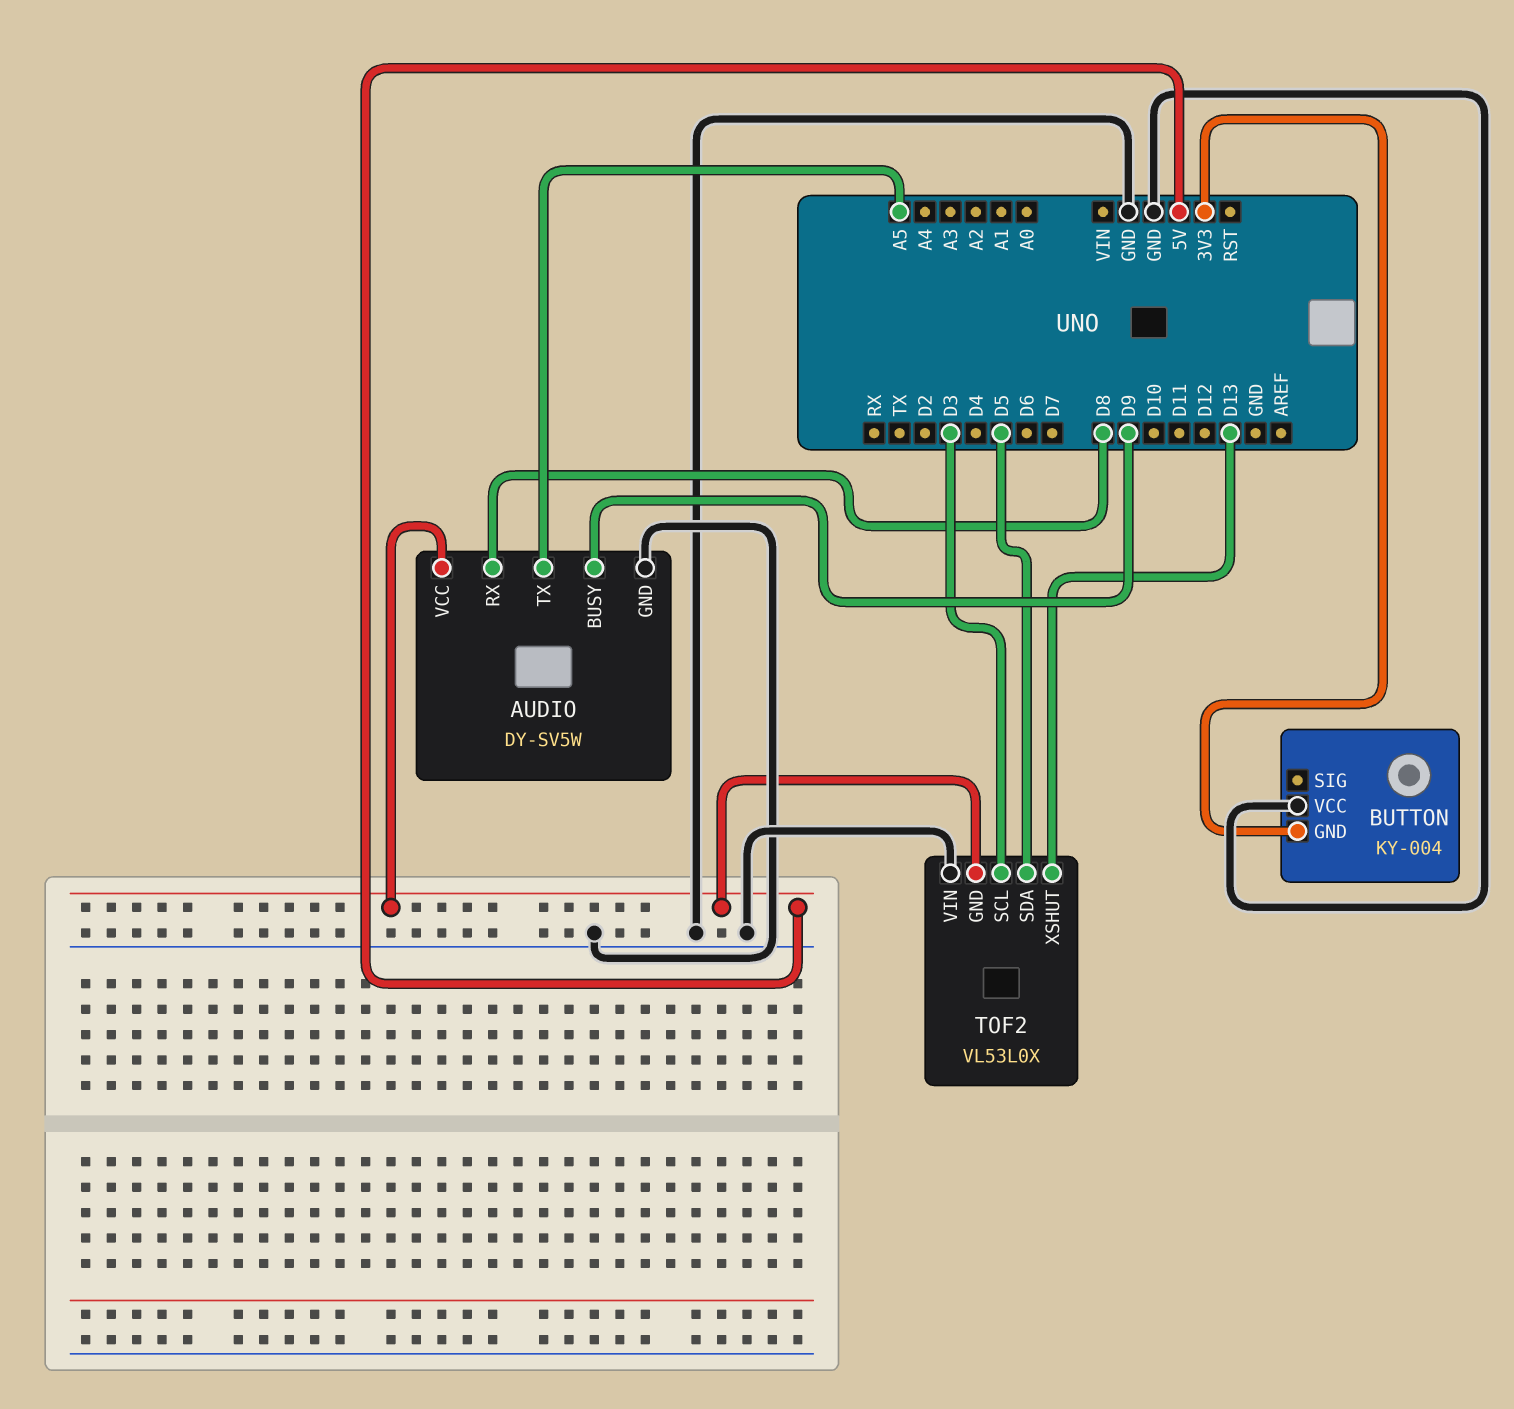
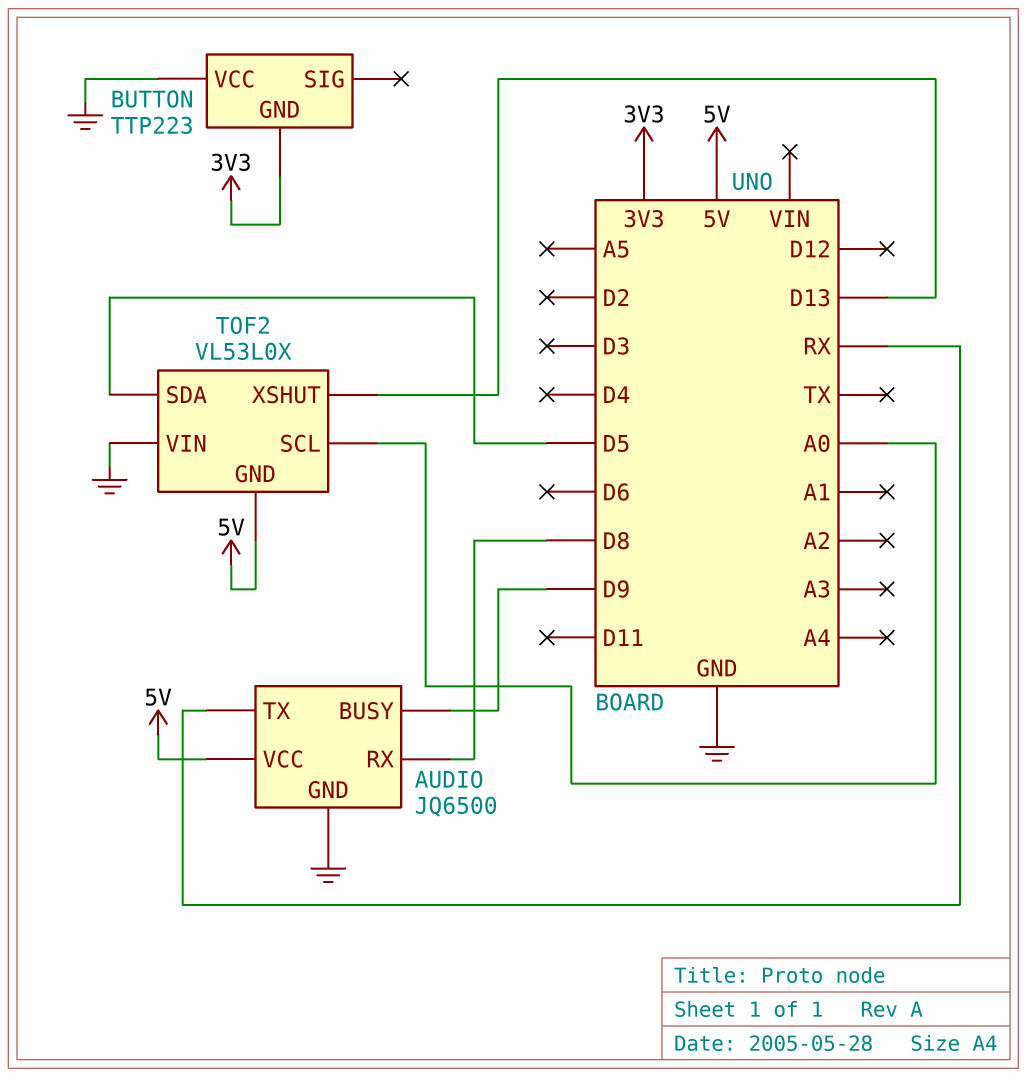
AUDIO: DY-SV5W -> JQ6500
AUDIO pin TX: A5 -> RX
BUTTON: KY-004 -> TTP223
TOF2 pin SCL: D3 -> A0

